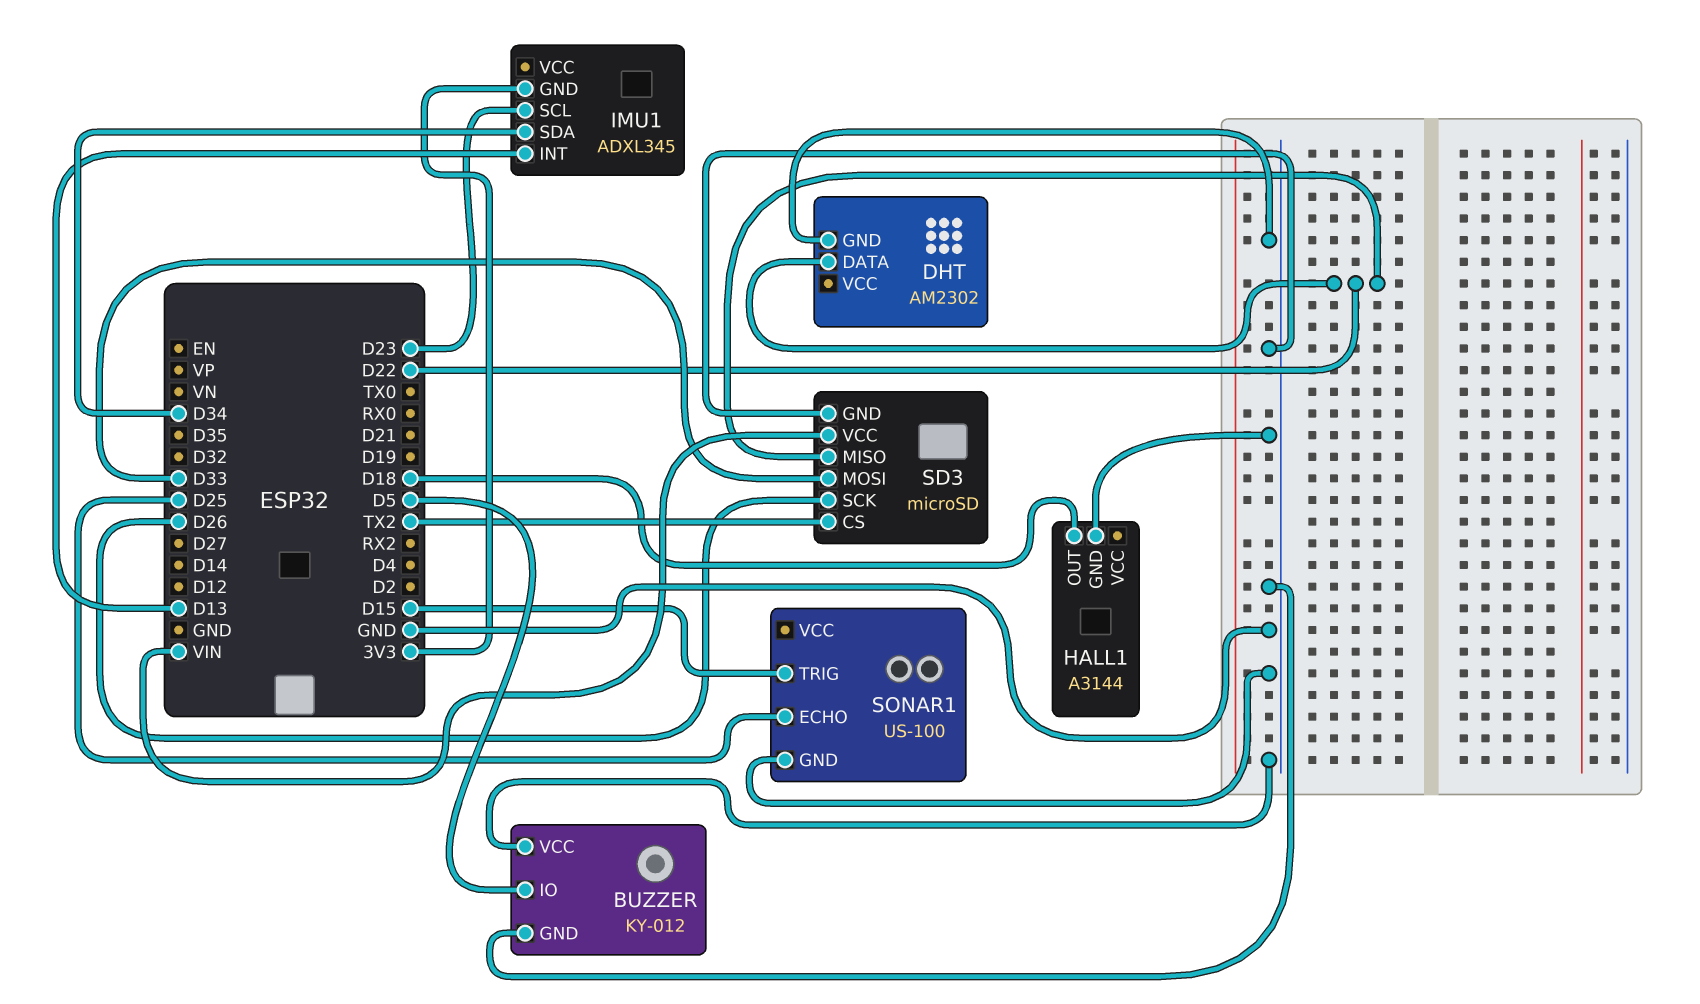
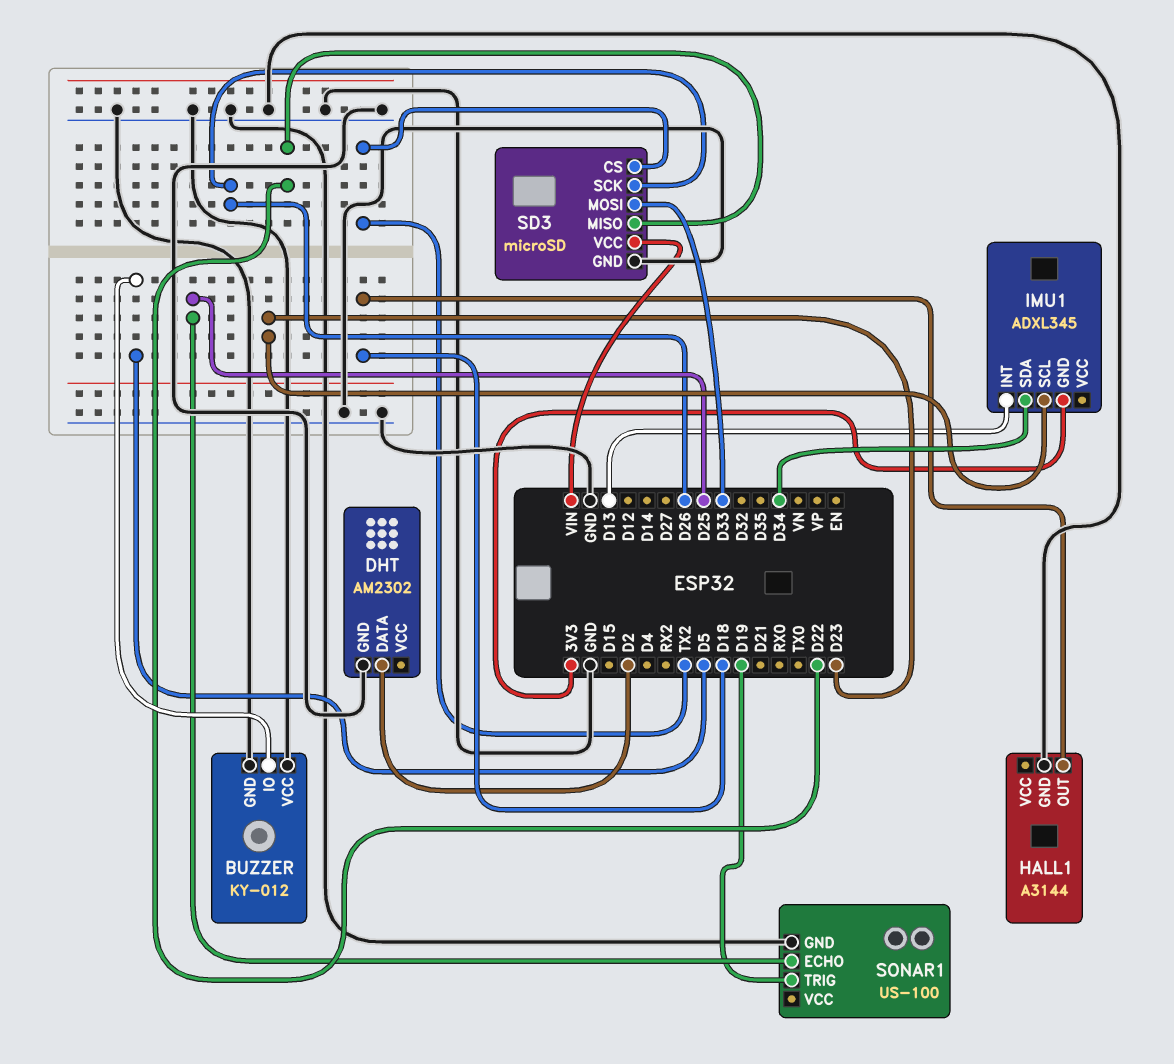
DHT pin DATA: D22 -> D2
SONAR1 pin TRIG: D15 -> D19

